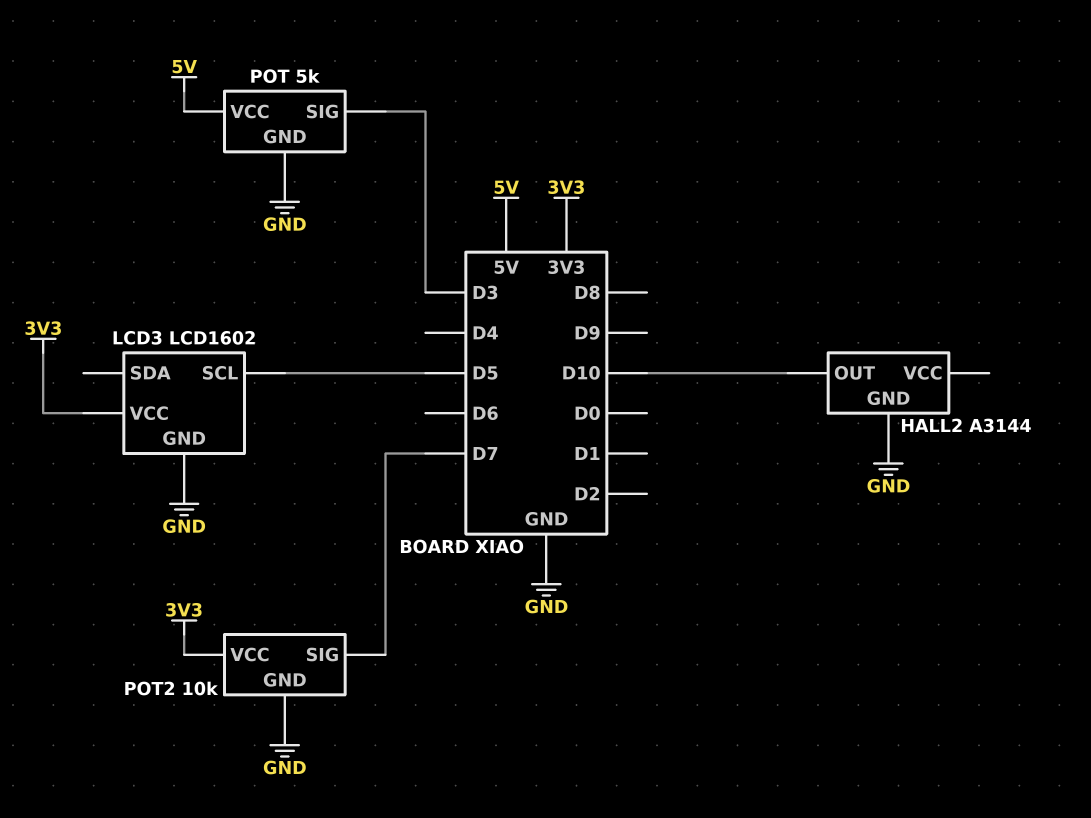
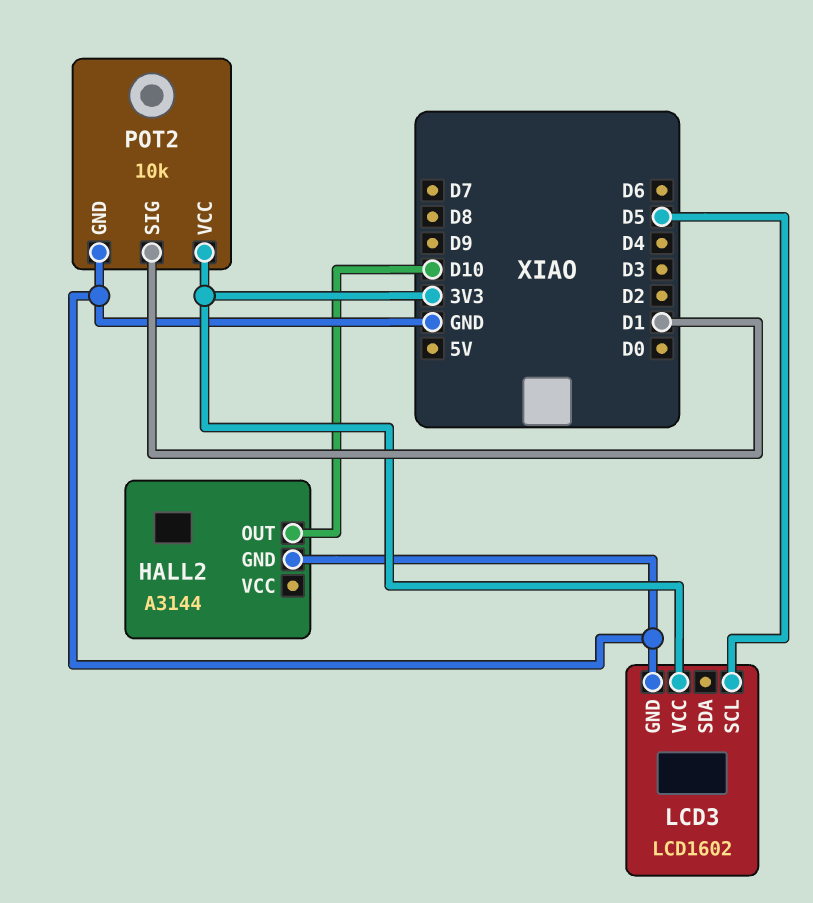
POT: 5k -> none
POT pin GND: GND -> none
POT pin SIG: D3 -> none
POT pin VCC: 5V -> none
POT2 pin SIG: D7 -> D1

